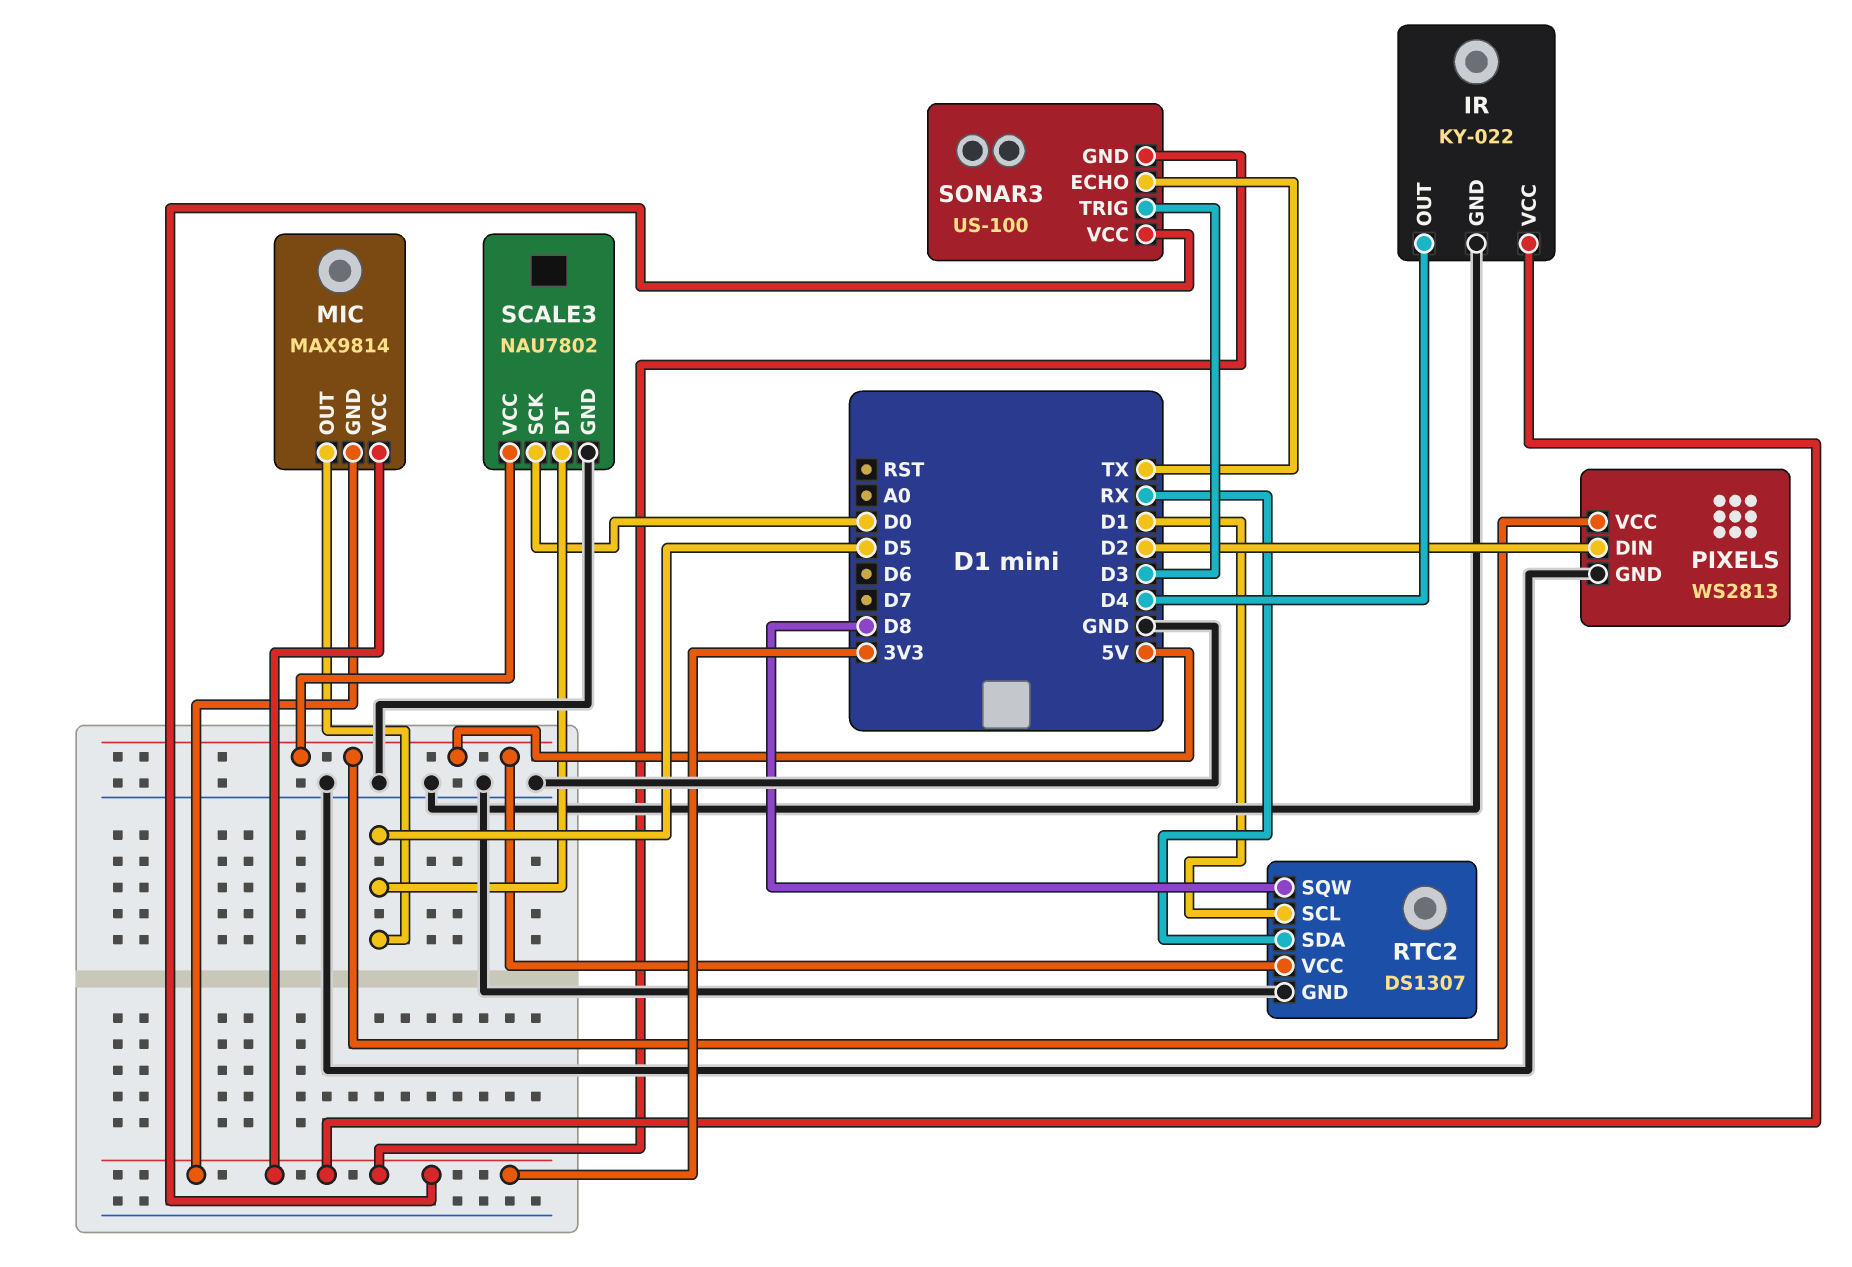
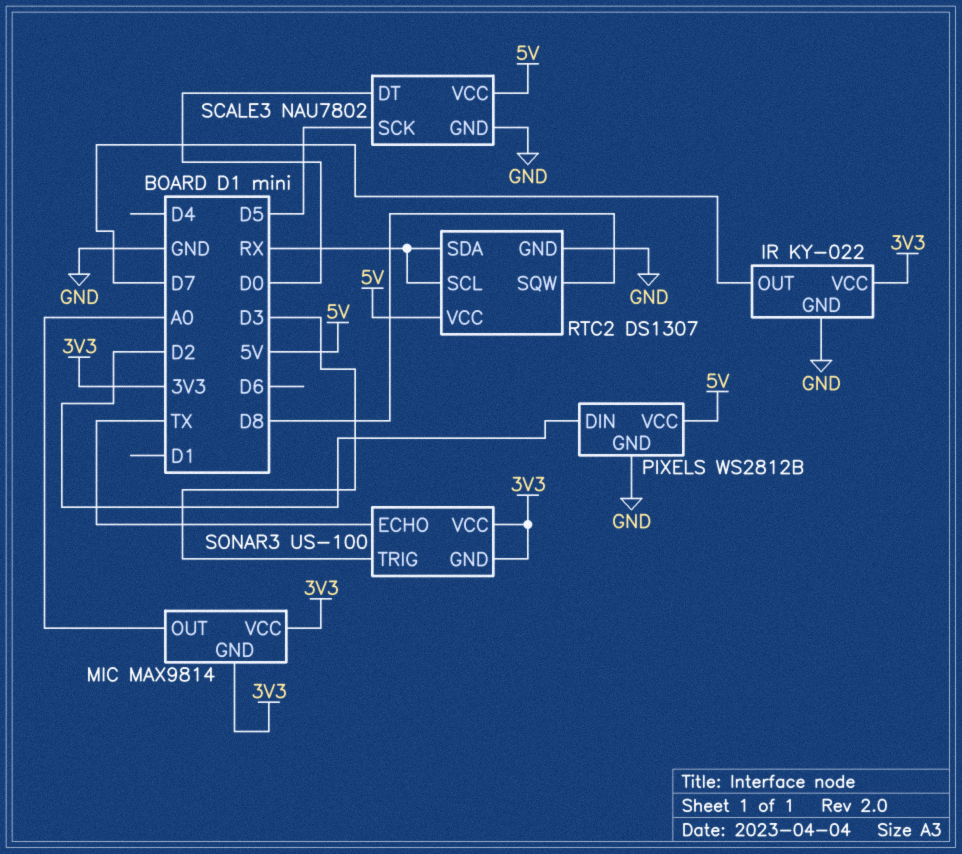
IR pin OUT: D4 -> D7
MIC pin OUT: D5 -> A0
PIXELS: WS2813 -> WS2812B
RTC2 pin SCL: D1 -> RX
SCALE3 pin DT: D5 -> D0
SCALE3 pin SCK: D0 -> D5

